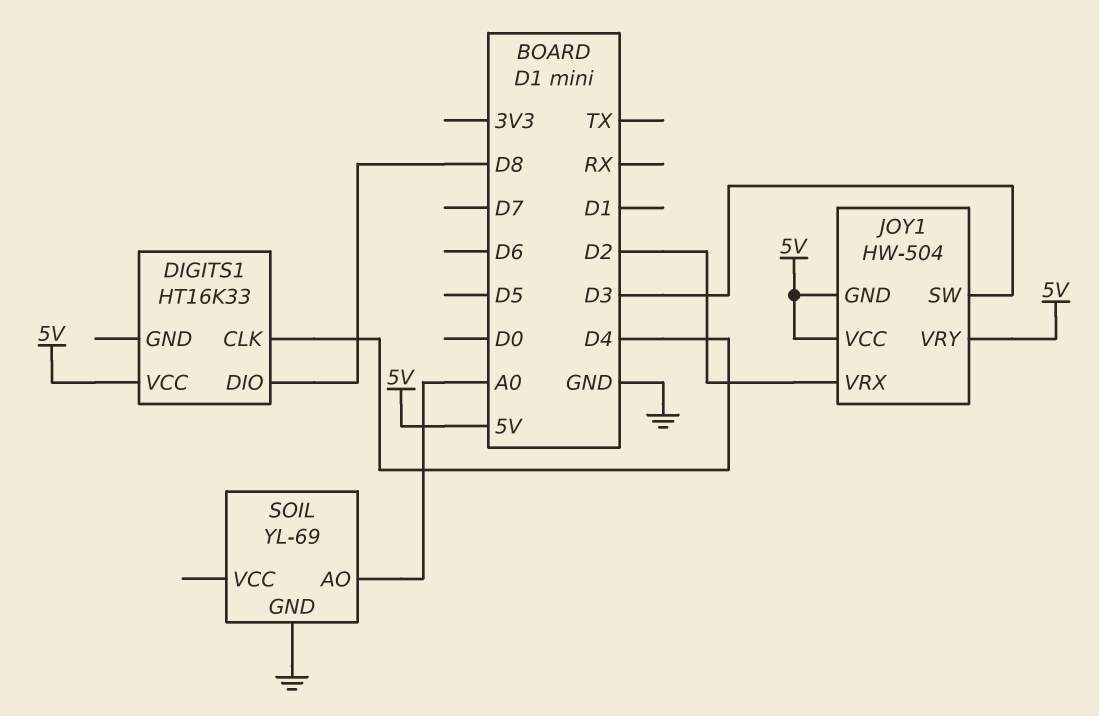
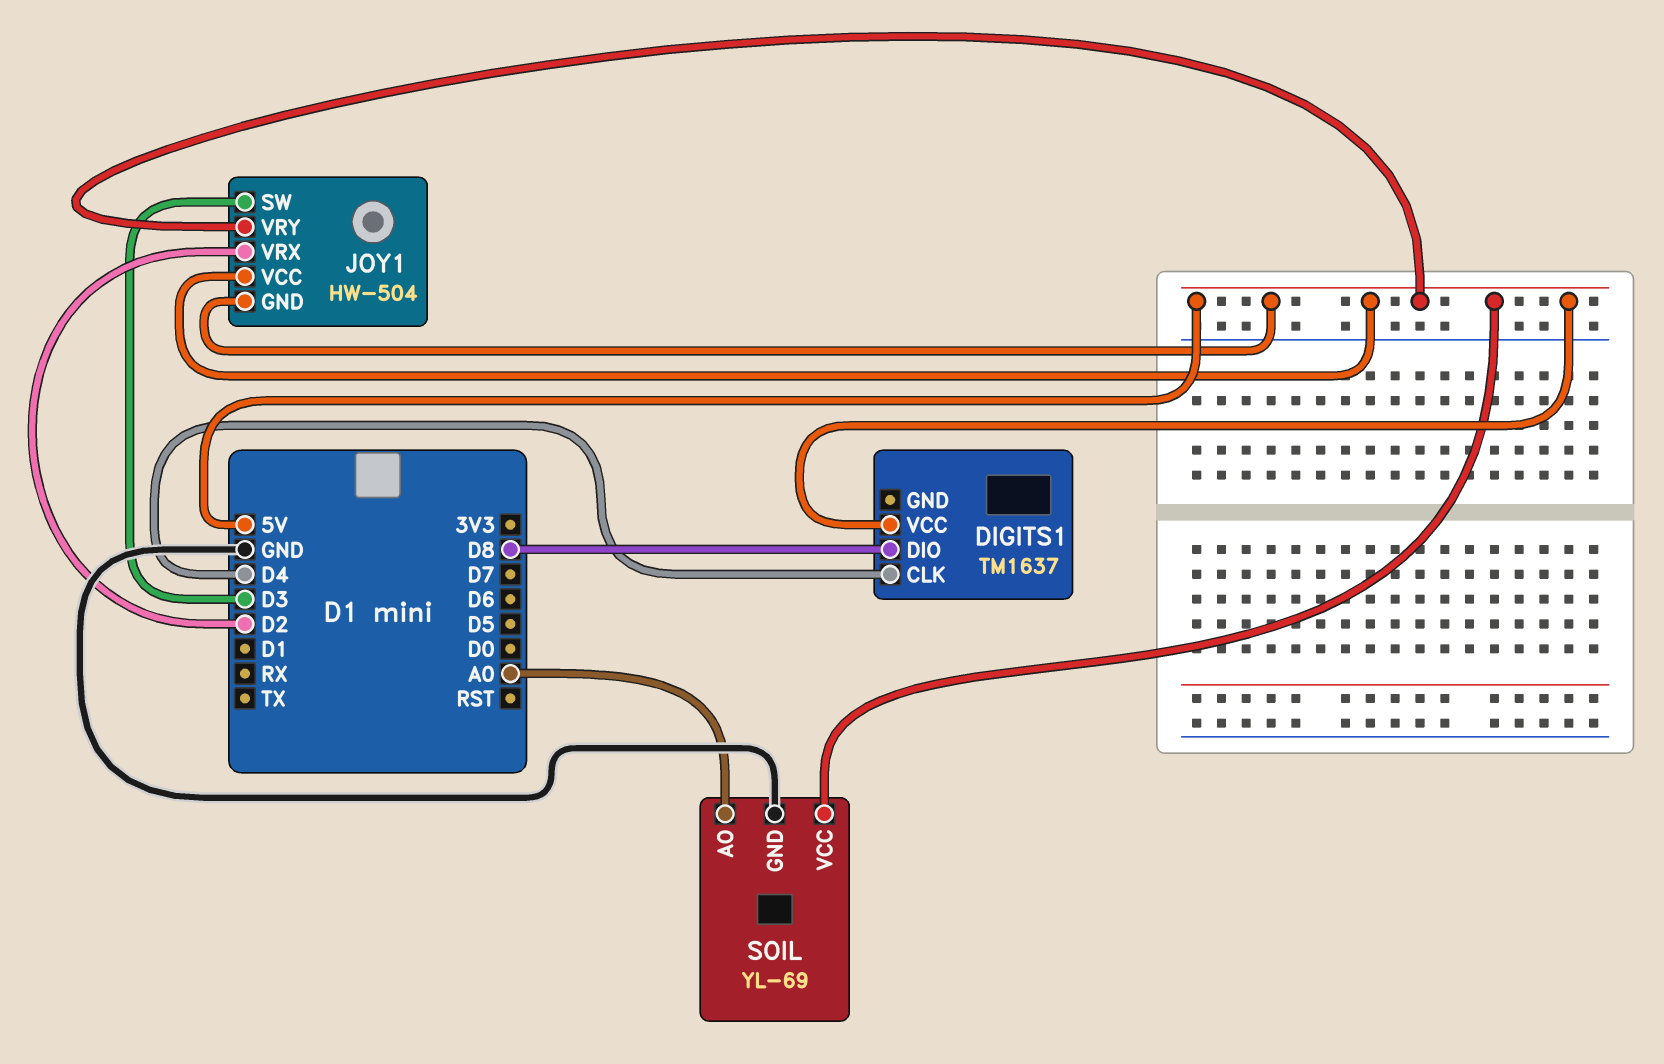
DIGITS1: HT16K33 -> TM1637
SOIL pin VCC: none -> 5V

